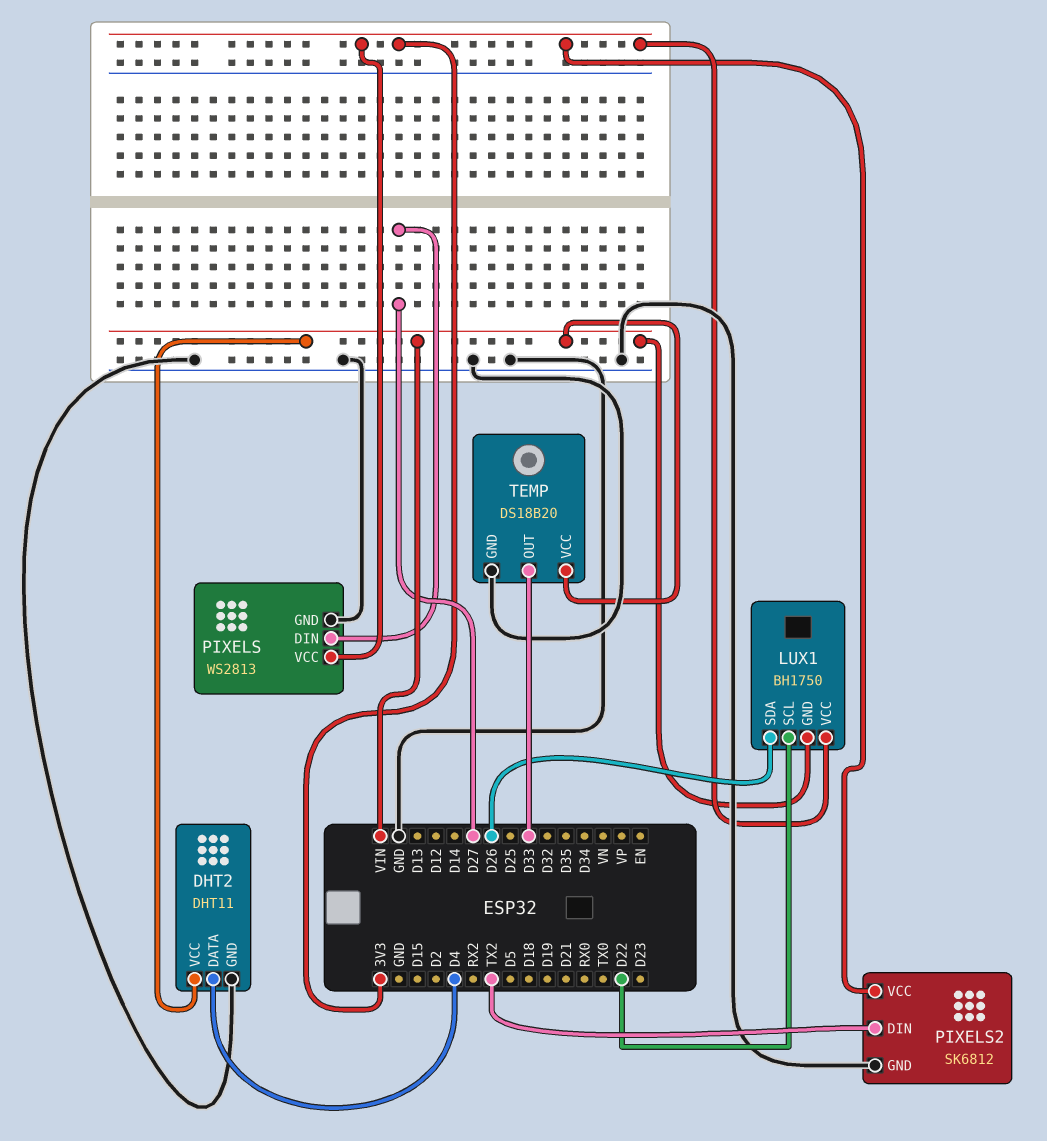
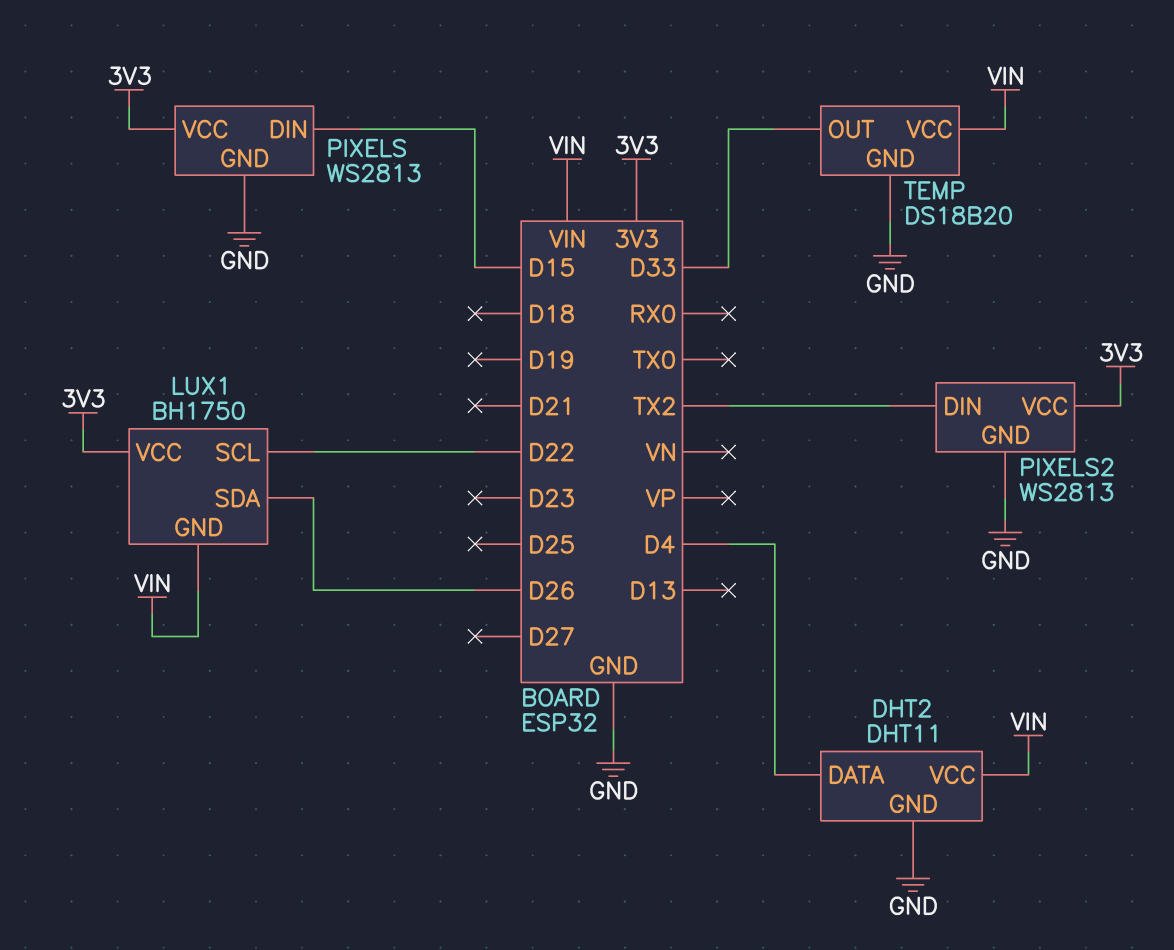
PIXELS pin DIN: D27 -> D15
PIXELS2: SK6812 -> WS2813

